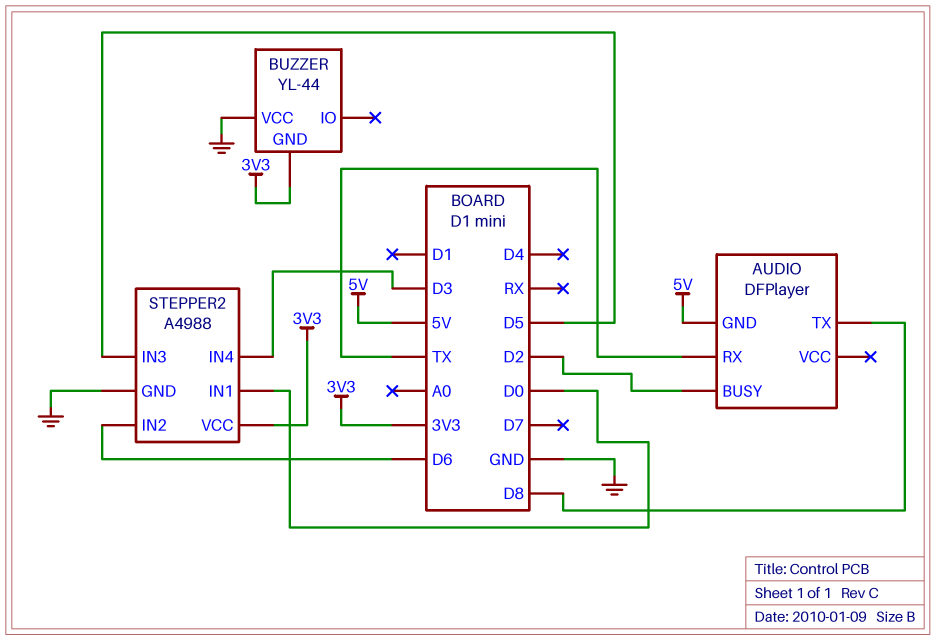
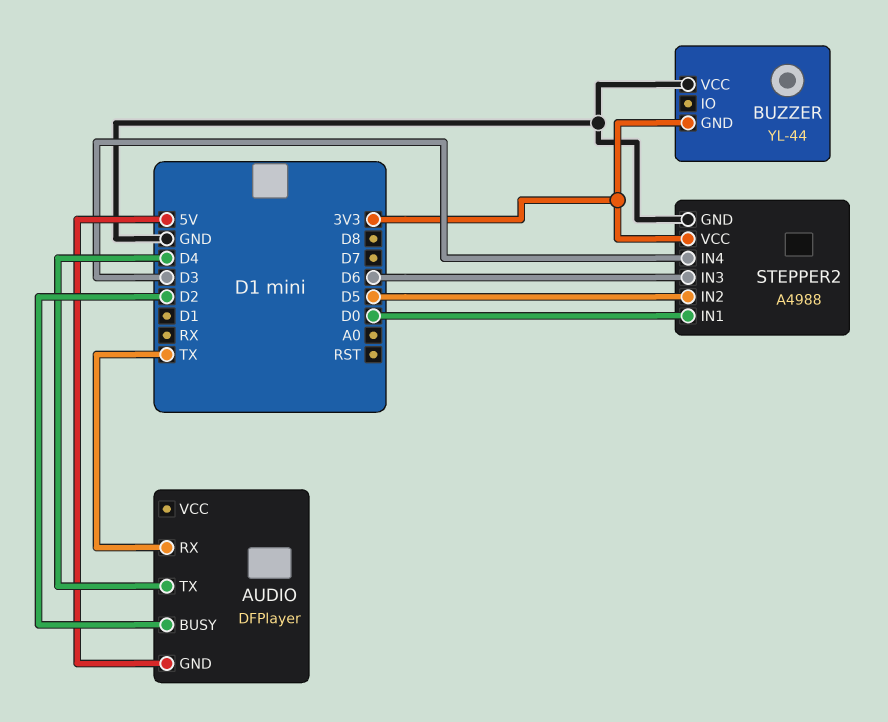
AUDIO pin TX: D8 -> D4
STEPPER2 pin IN2: D6 -> D5
STEPPER2 pin IN3: D5 -> D6

